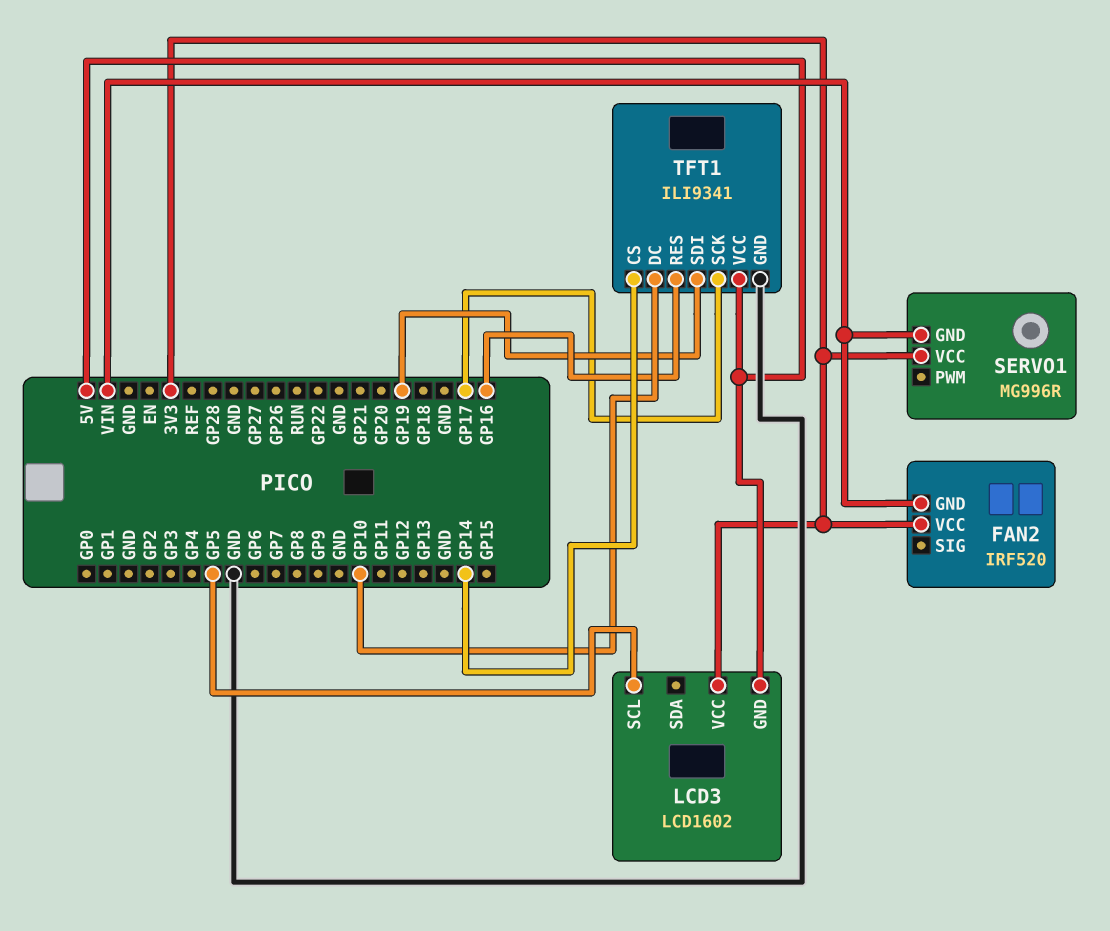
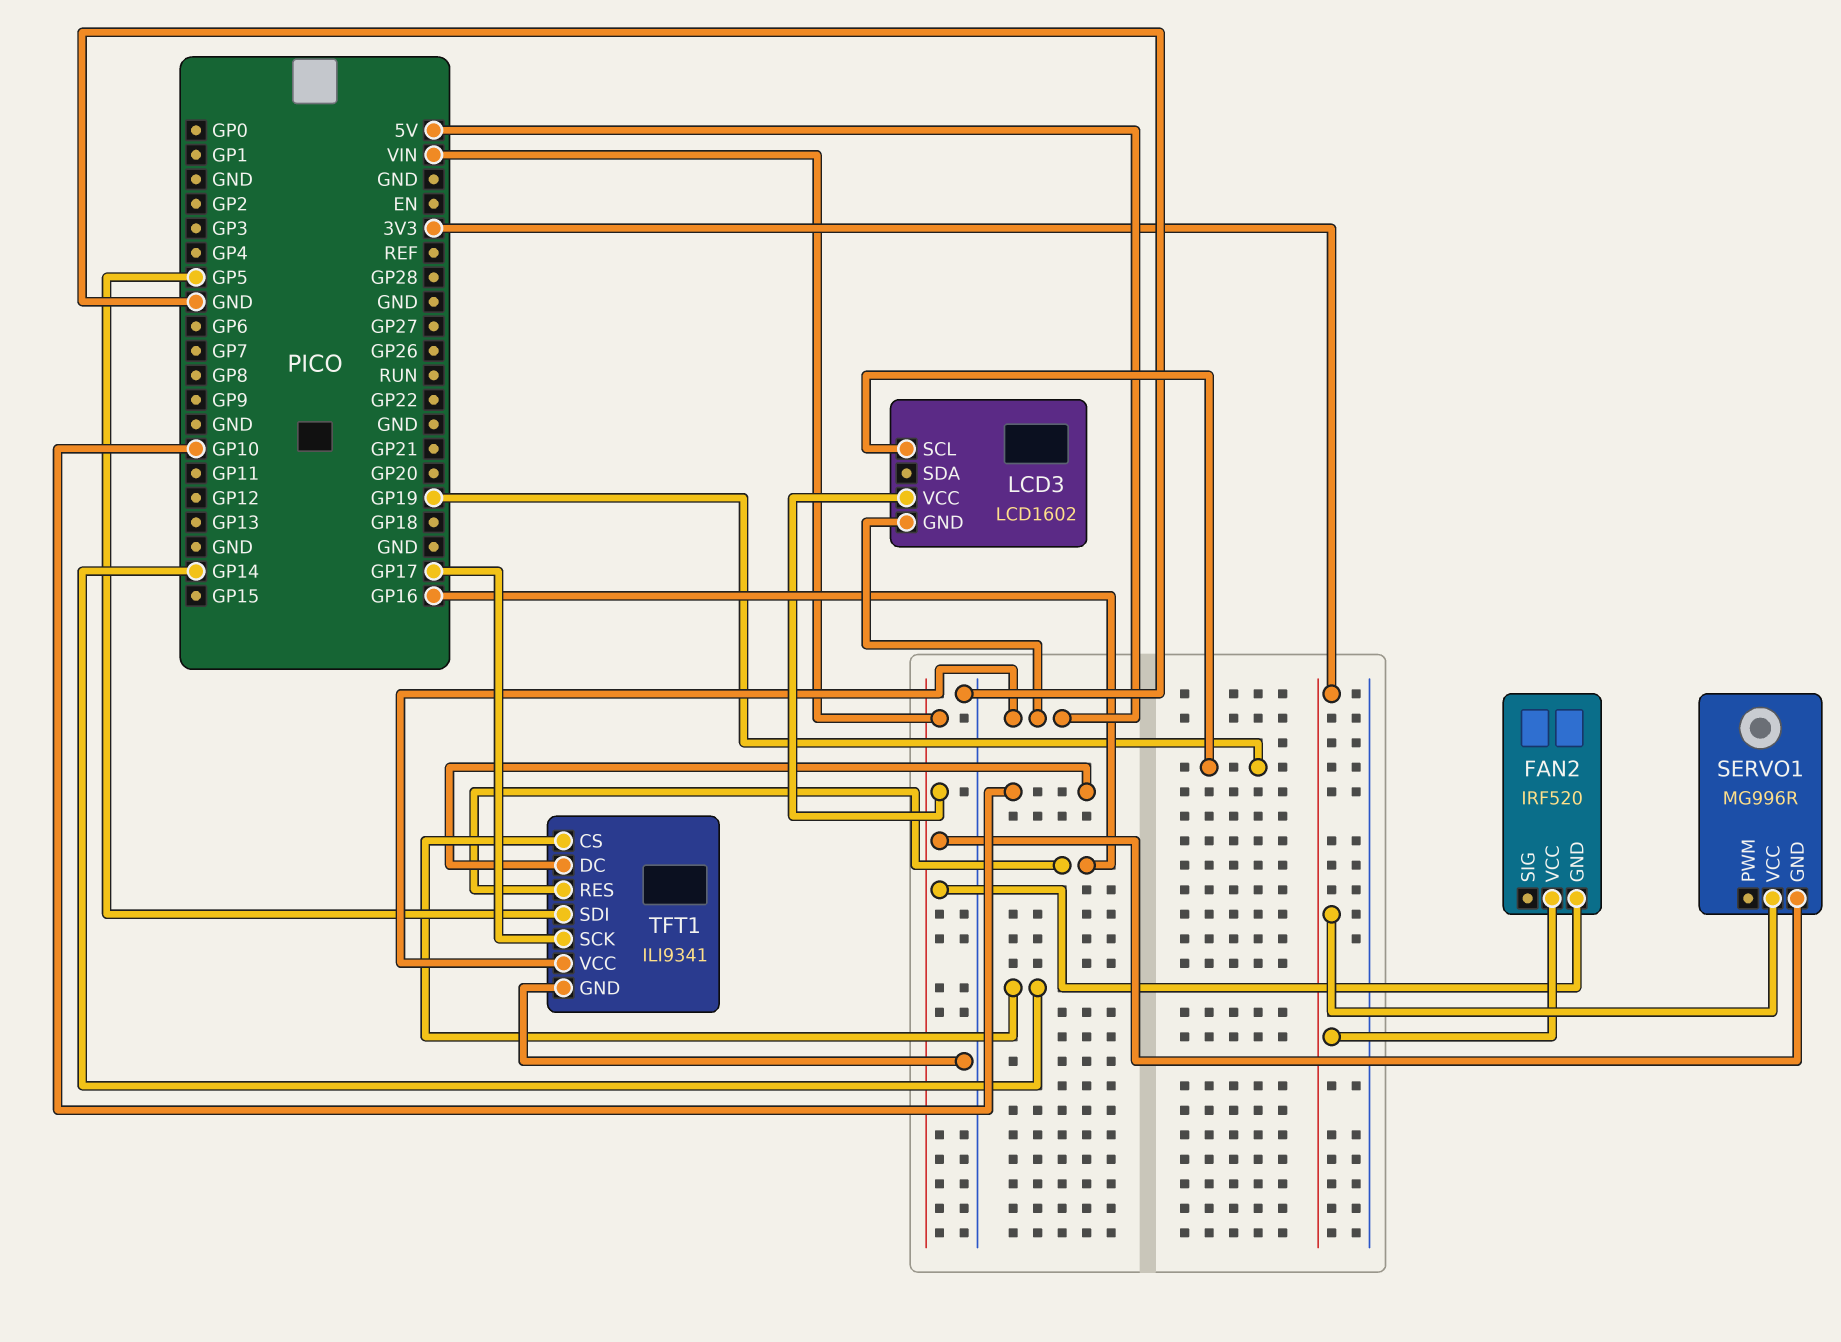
LCD3 pin SCL: GP5 -> GP19
LCD3 pin VCC: 3V3 -> VIN
TFT1 pin SDI: GP19 -> GP5

